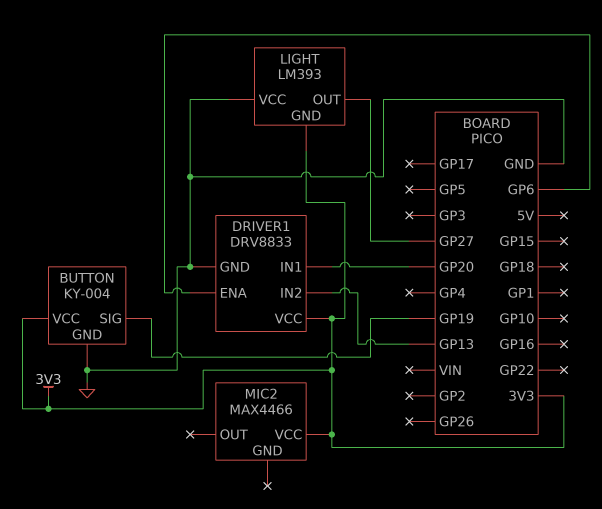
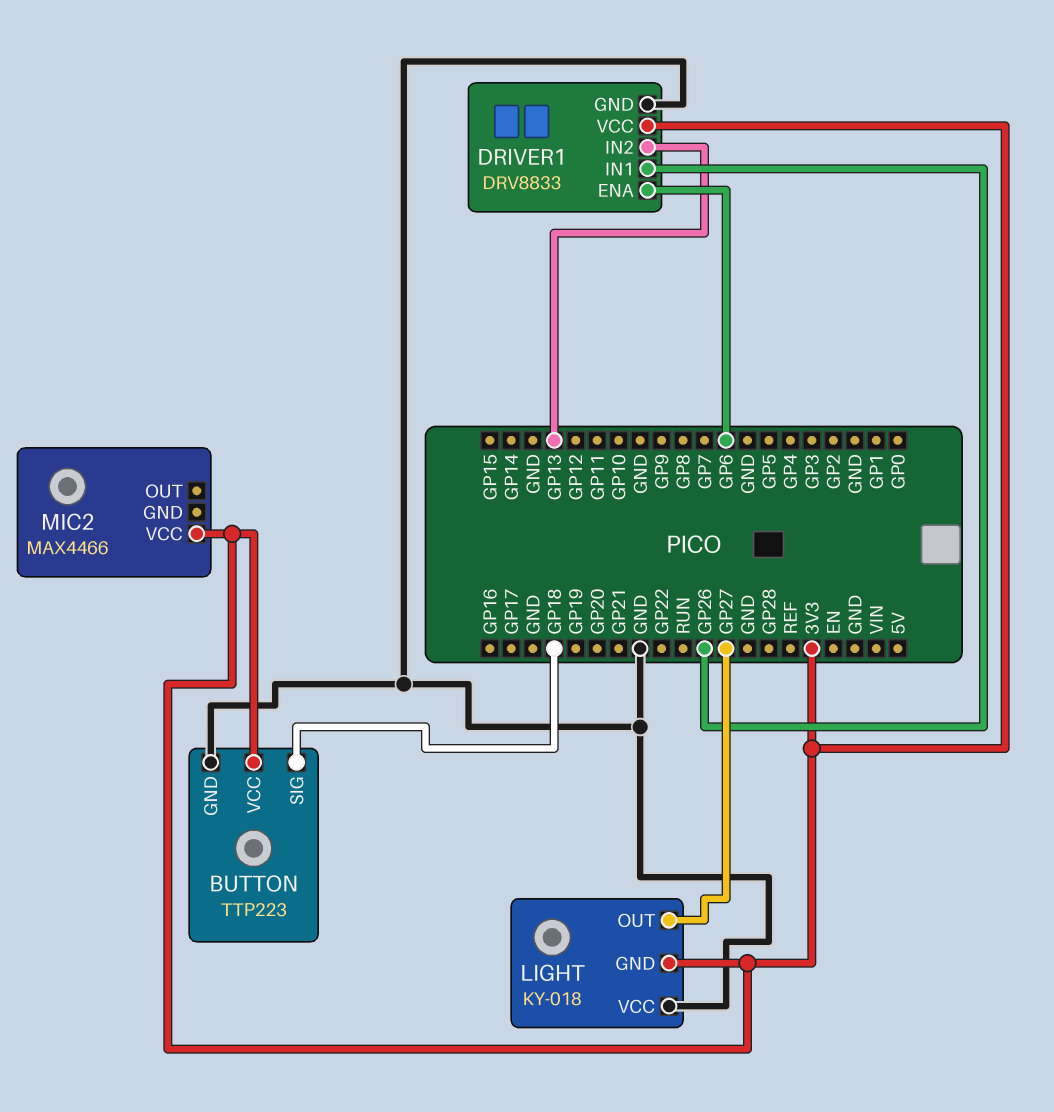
BUTTON: KY-004 -> TTP223
BUTTON pin SIG: GP19 -> GP18
DRIVER1 pin IN1: GP20 -> GP26
LIGHT: LM393 -> KY-018

